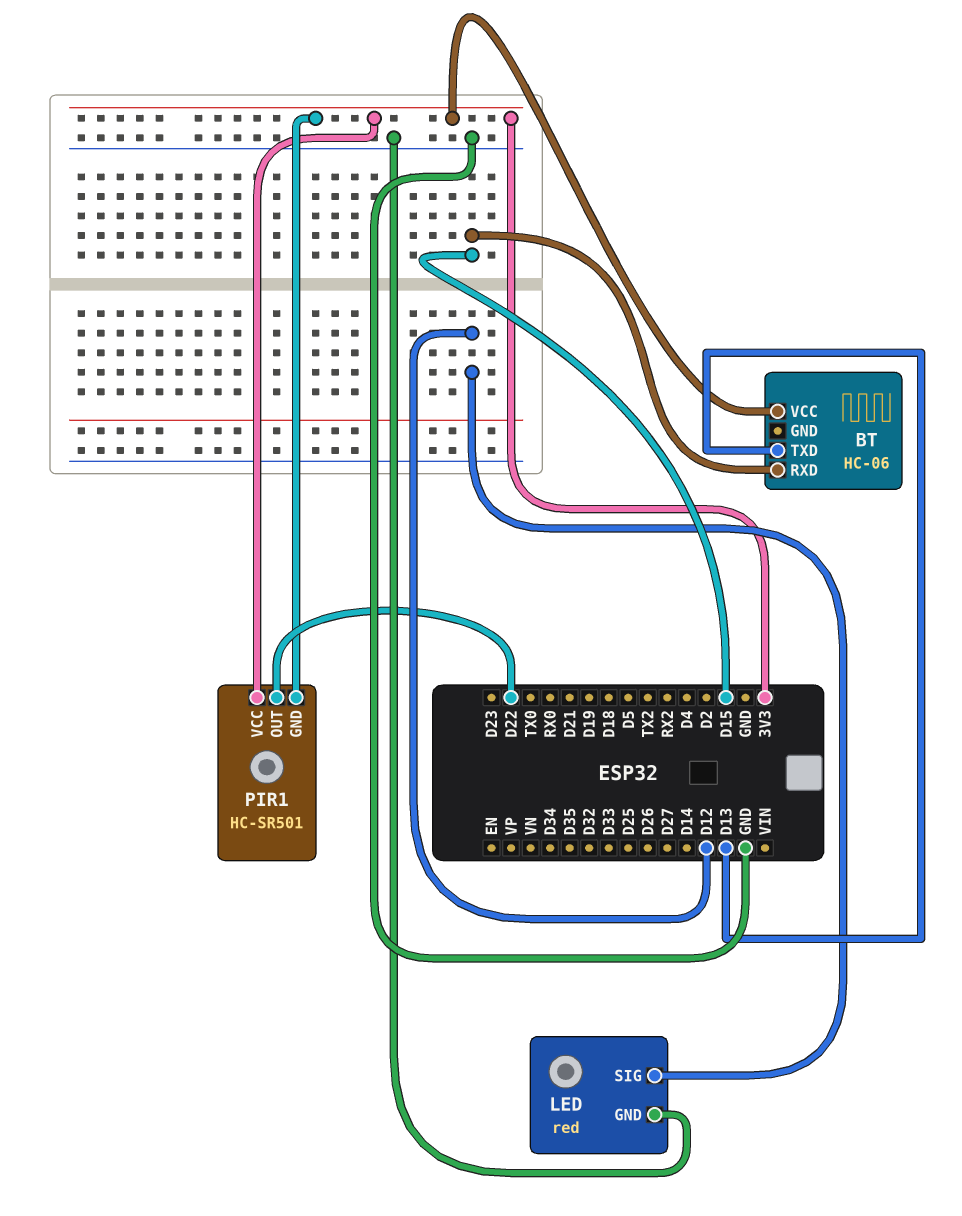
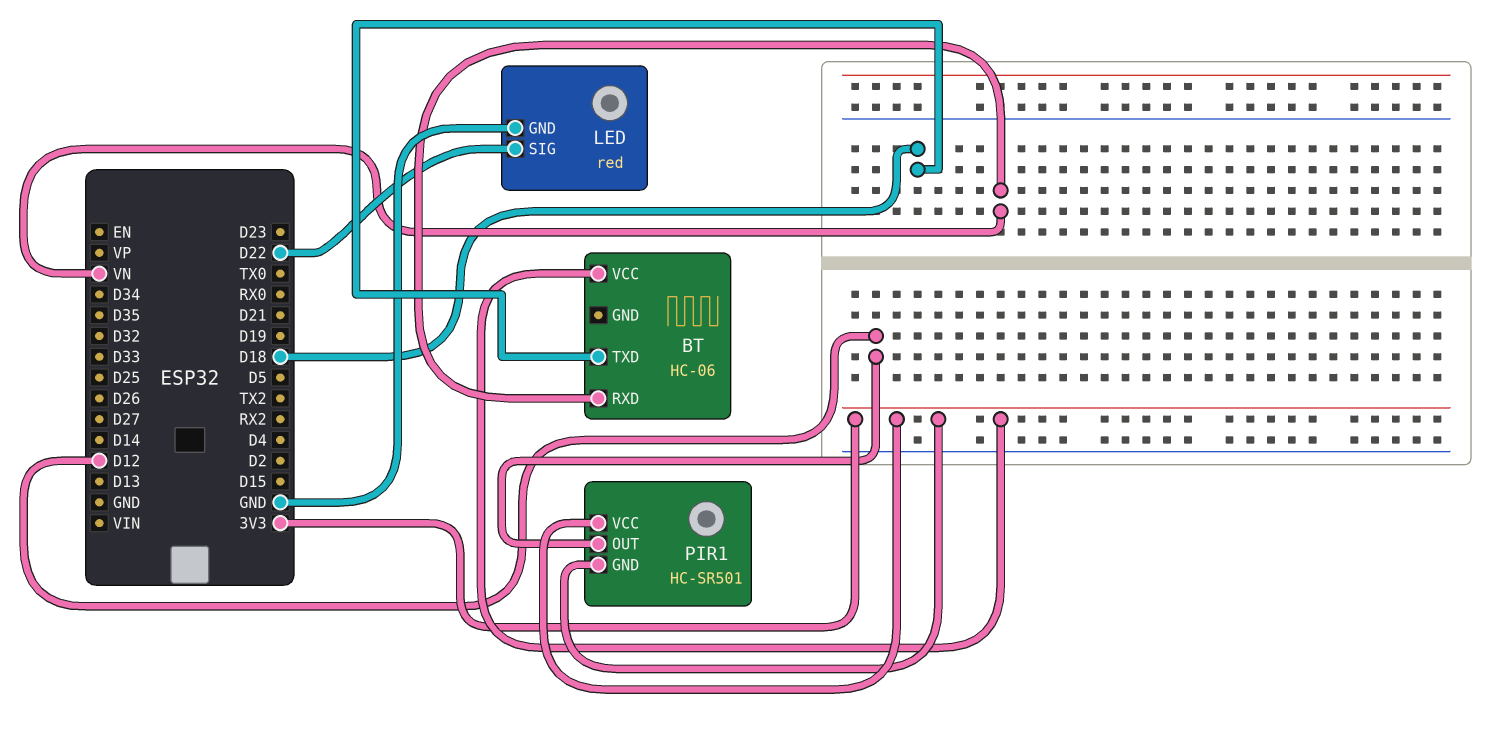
BT pin RXD: D15 -> VN
BT pin TXD: D13 -> D18
LED pin SIG: D12 -> D22
PIR1 pin OUT: D22 -> D12

